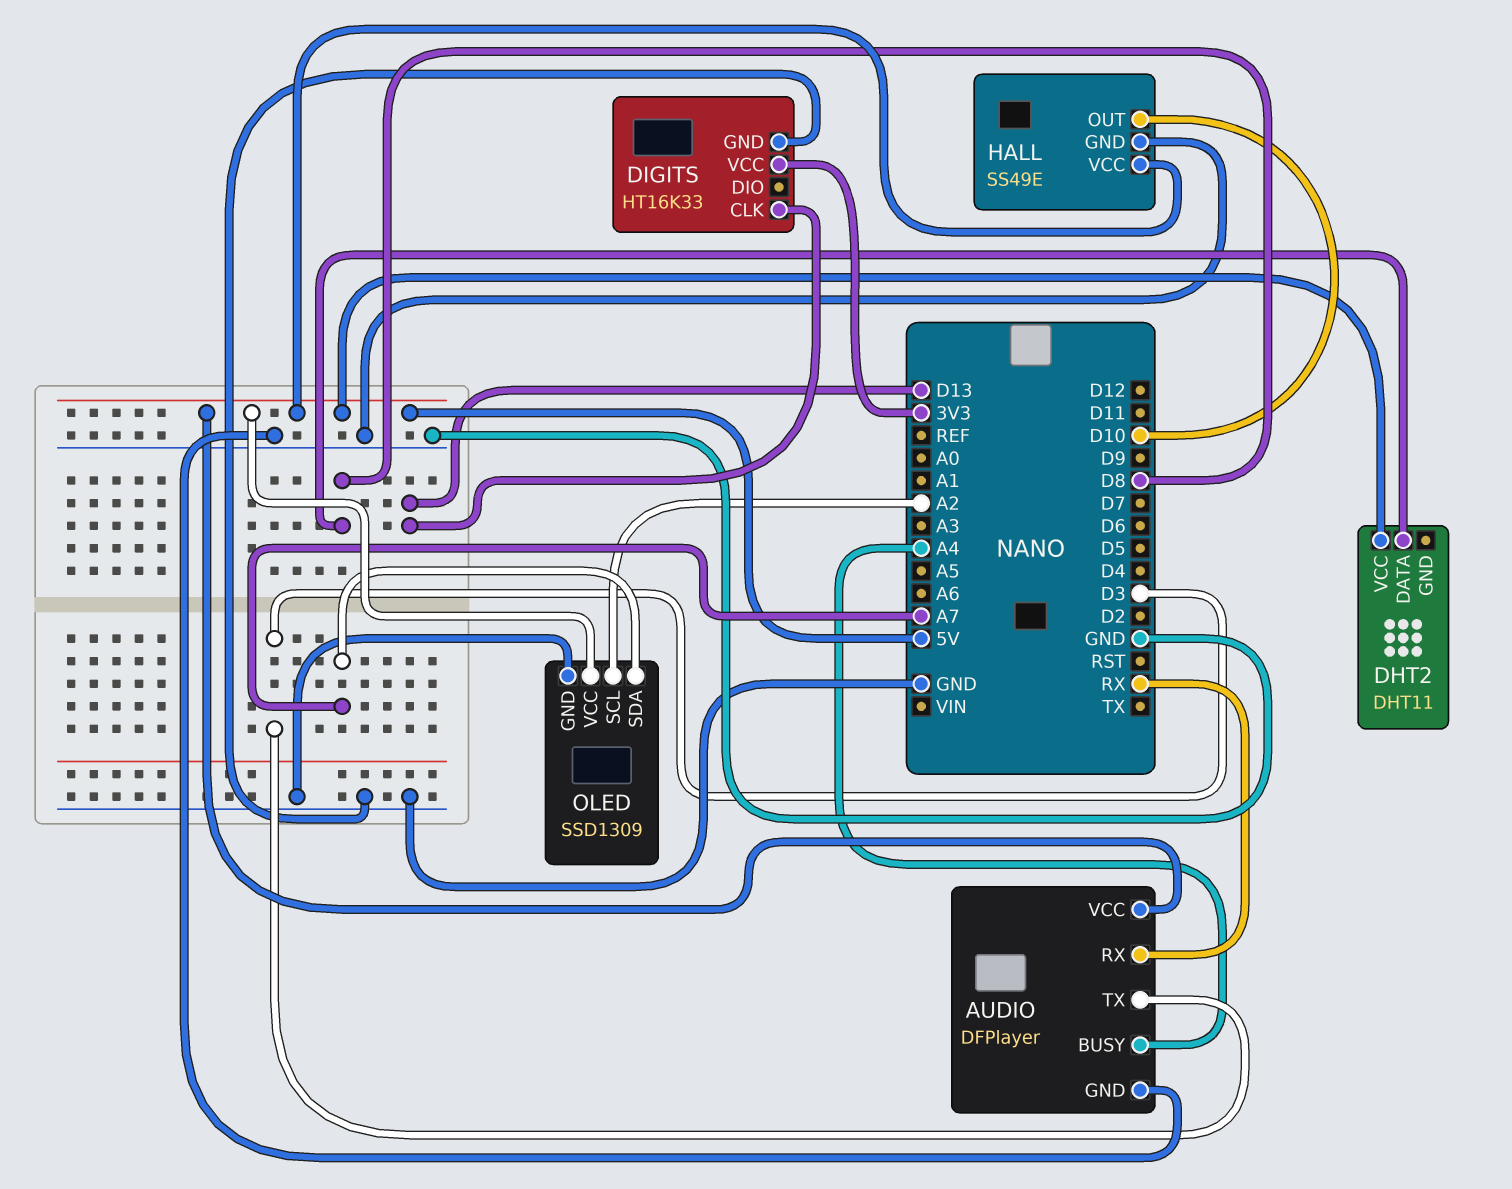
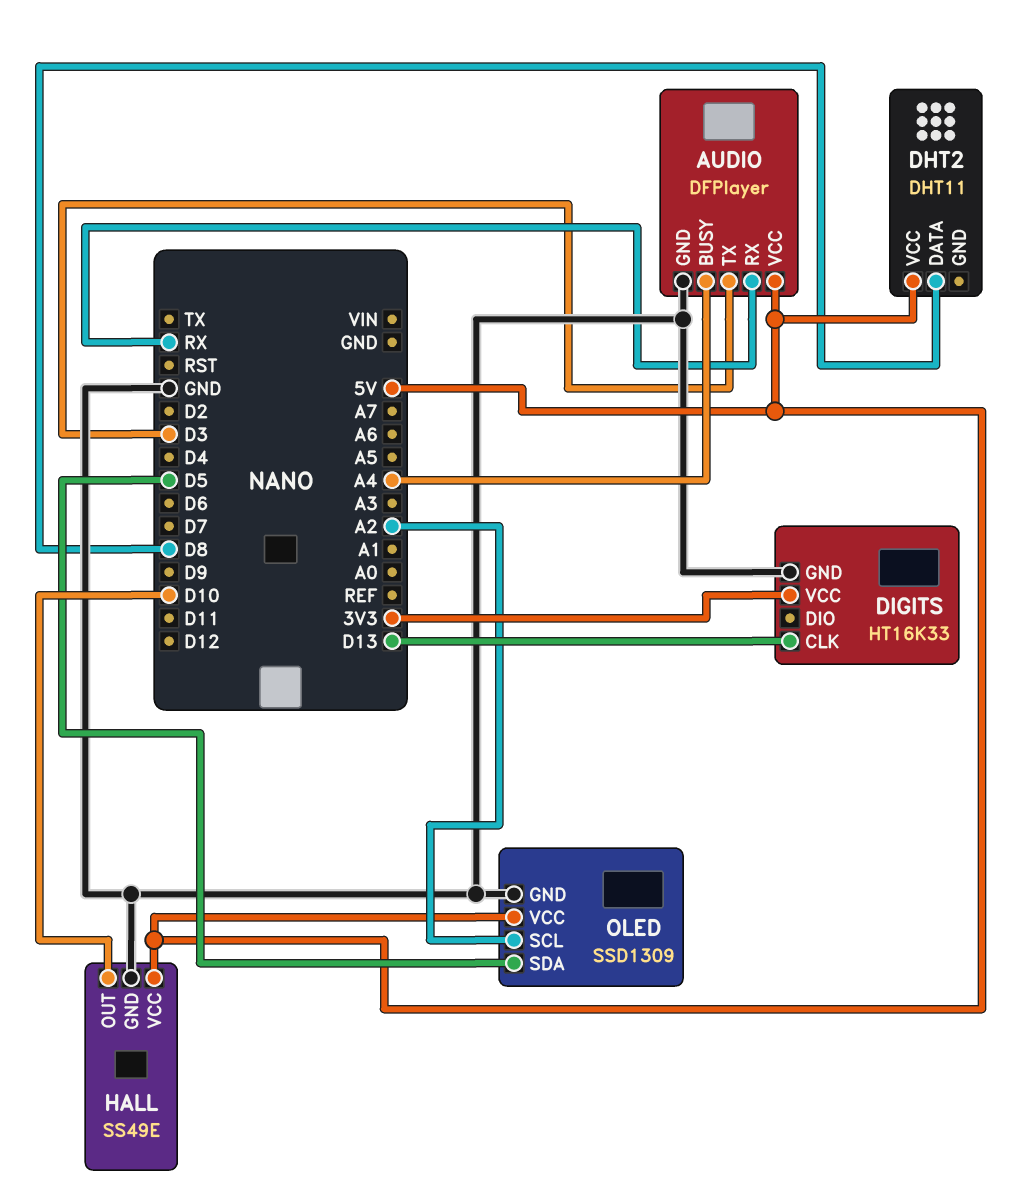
OLED pin SDA: A7 -> D5

